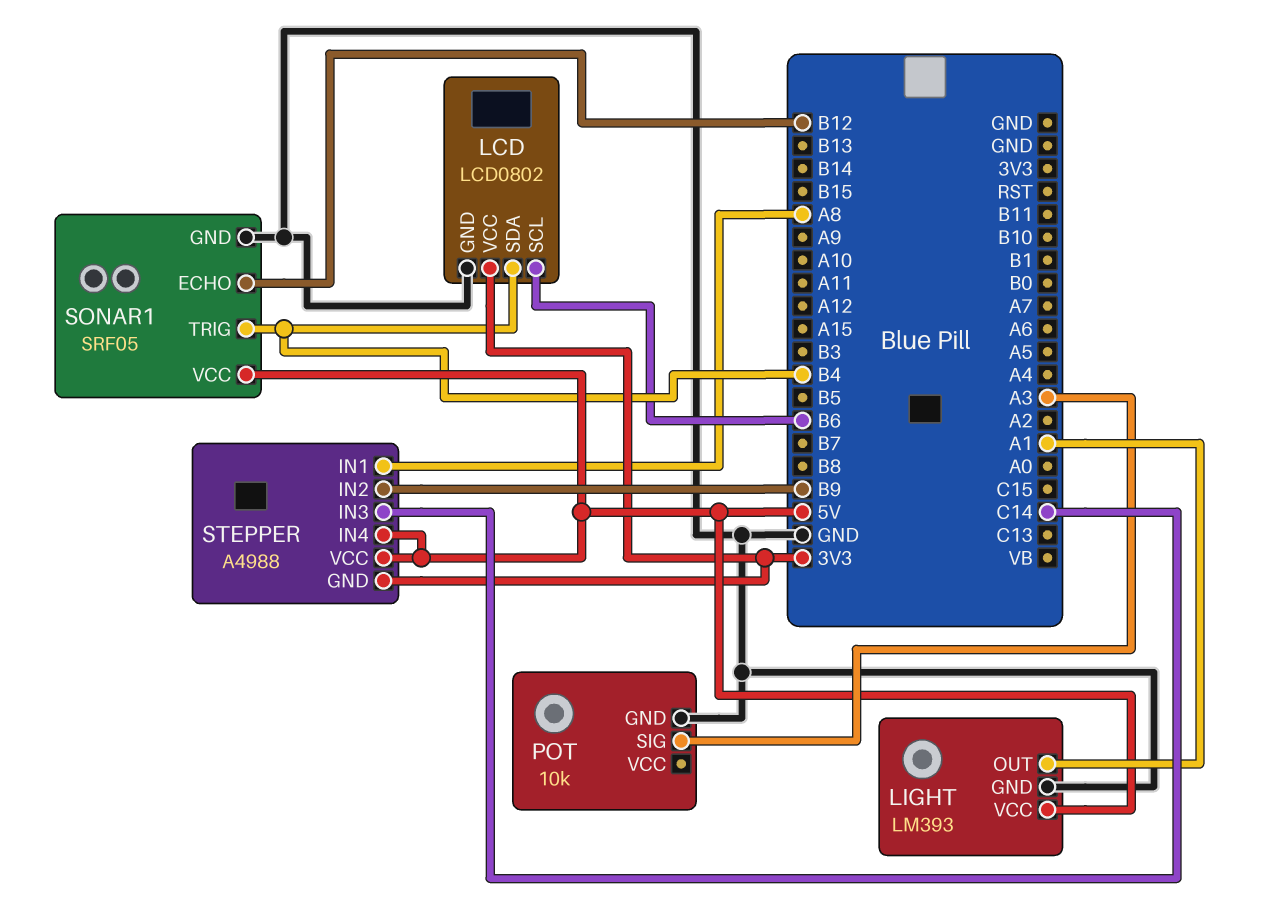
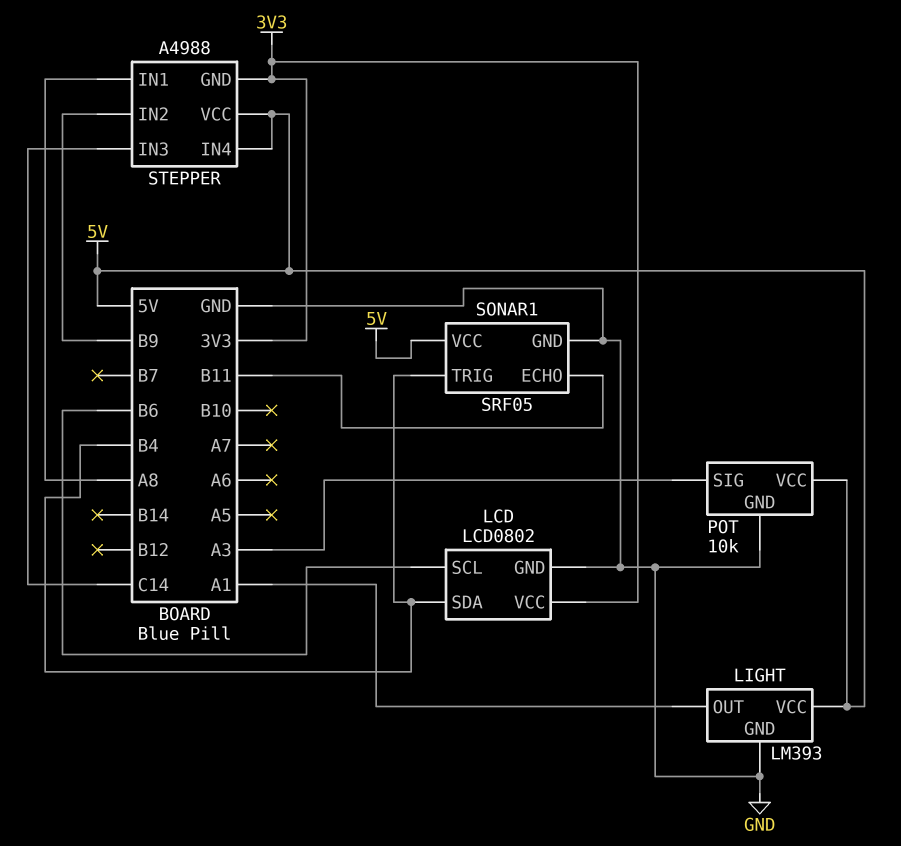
POT pin VCC: none -> 5V
SONAR1 pin ECHO: B12 -> B11

